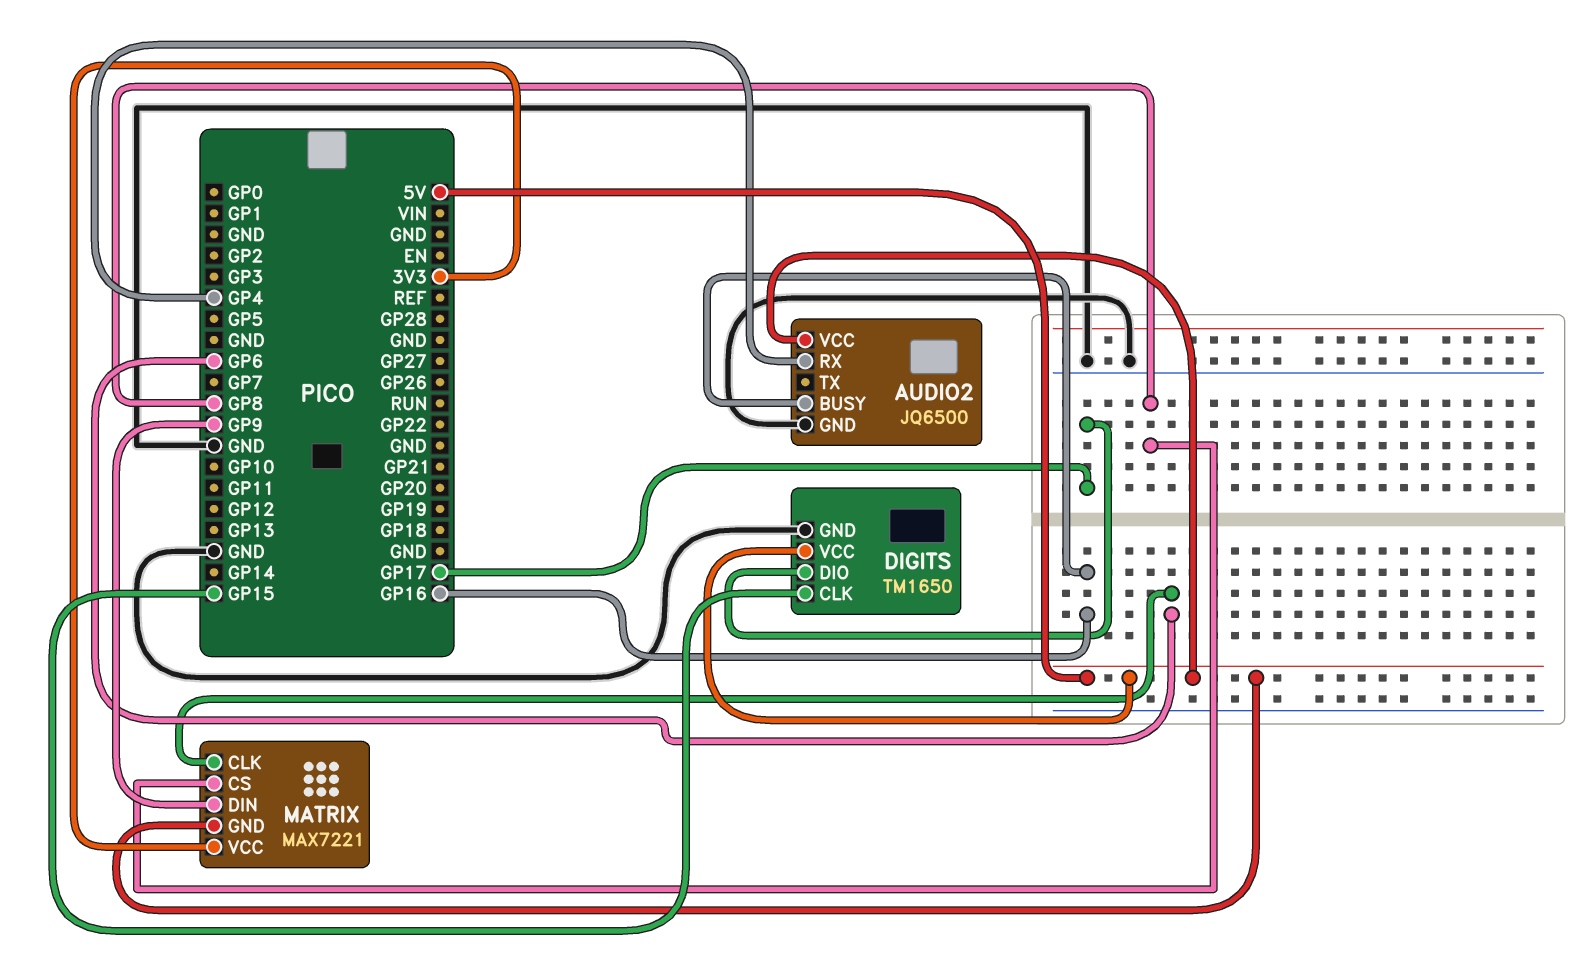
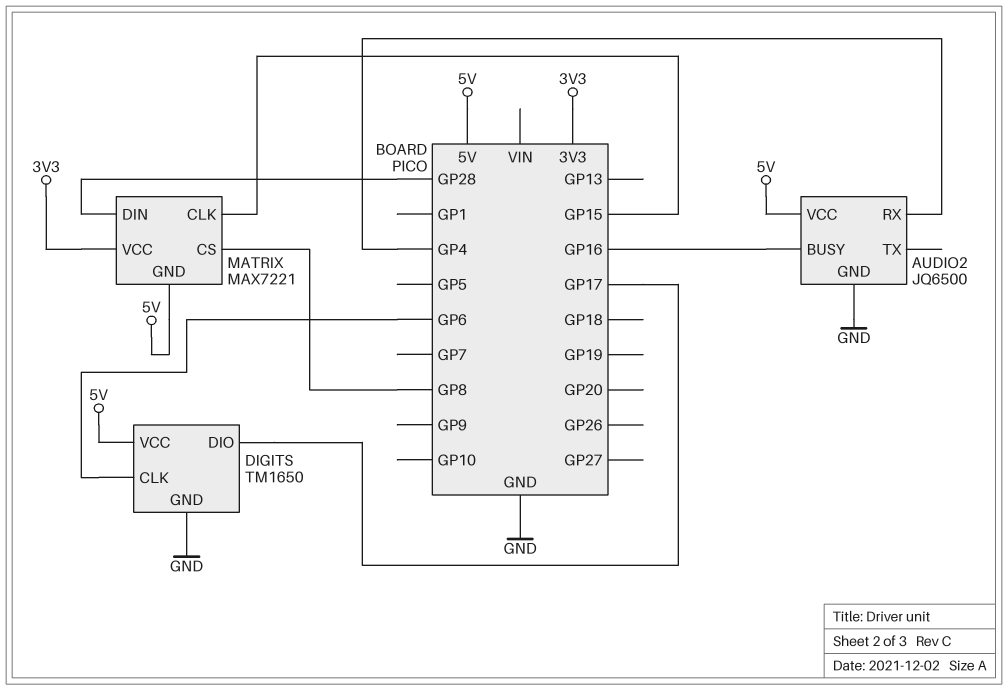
DIGITS pin CLK: GP15 -> GP6
MATRIX pin CLK: GP6 -> GP15
MATRIX pin DIN: GP9 -> GP28

